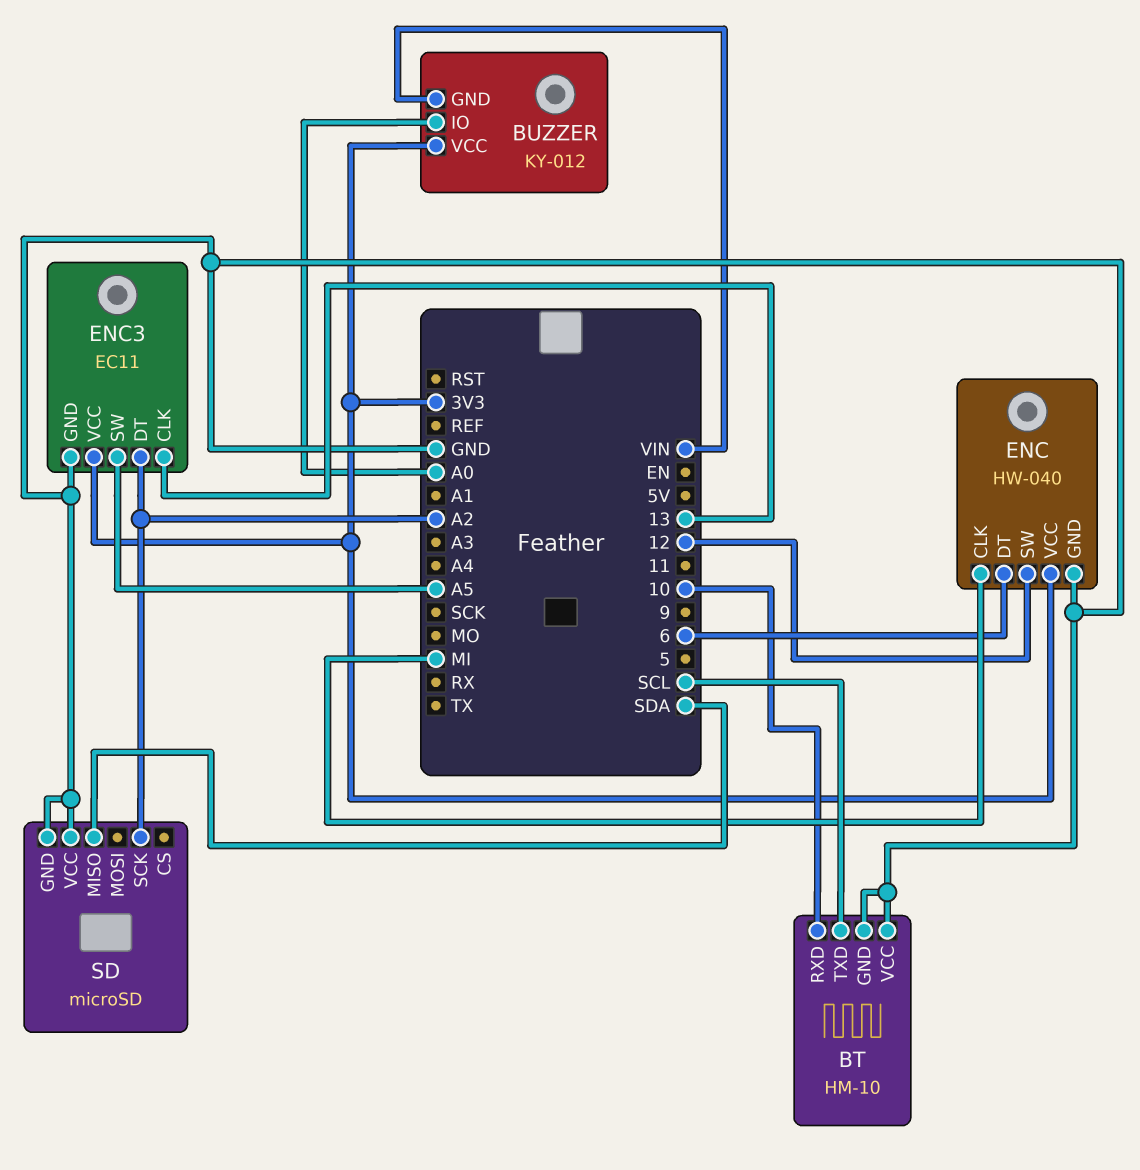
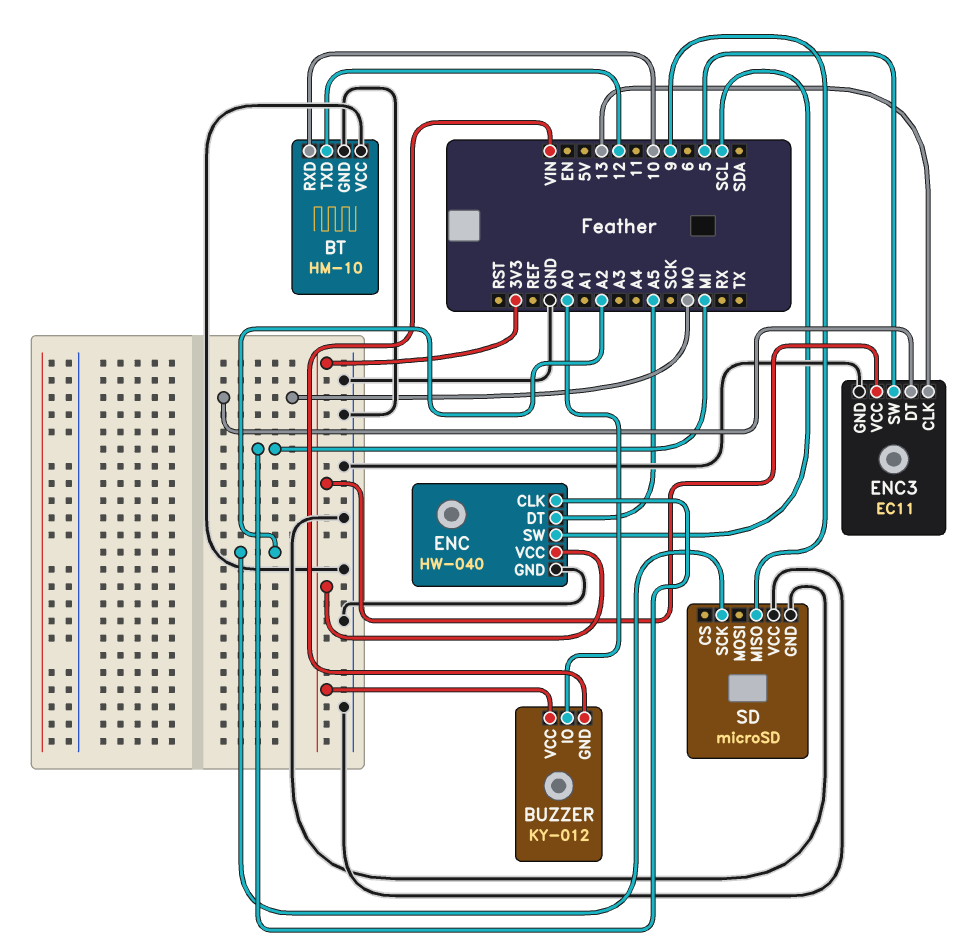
BT pin TXD: SCL -> 12
ENC pin DT: 6 -> A5
ENC pin SW: 12 -> SCL
ENC3 pin DT: A2 -> MO
ENC3 pin SW: A5 -> 5
SD pin MISO: SDA -> 9

